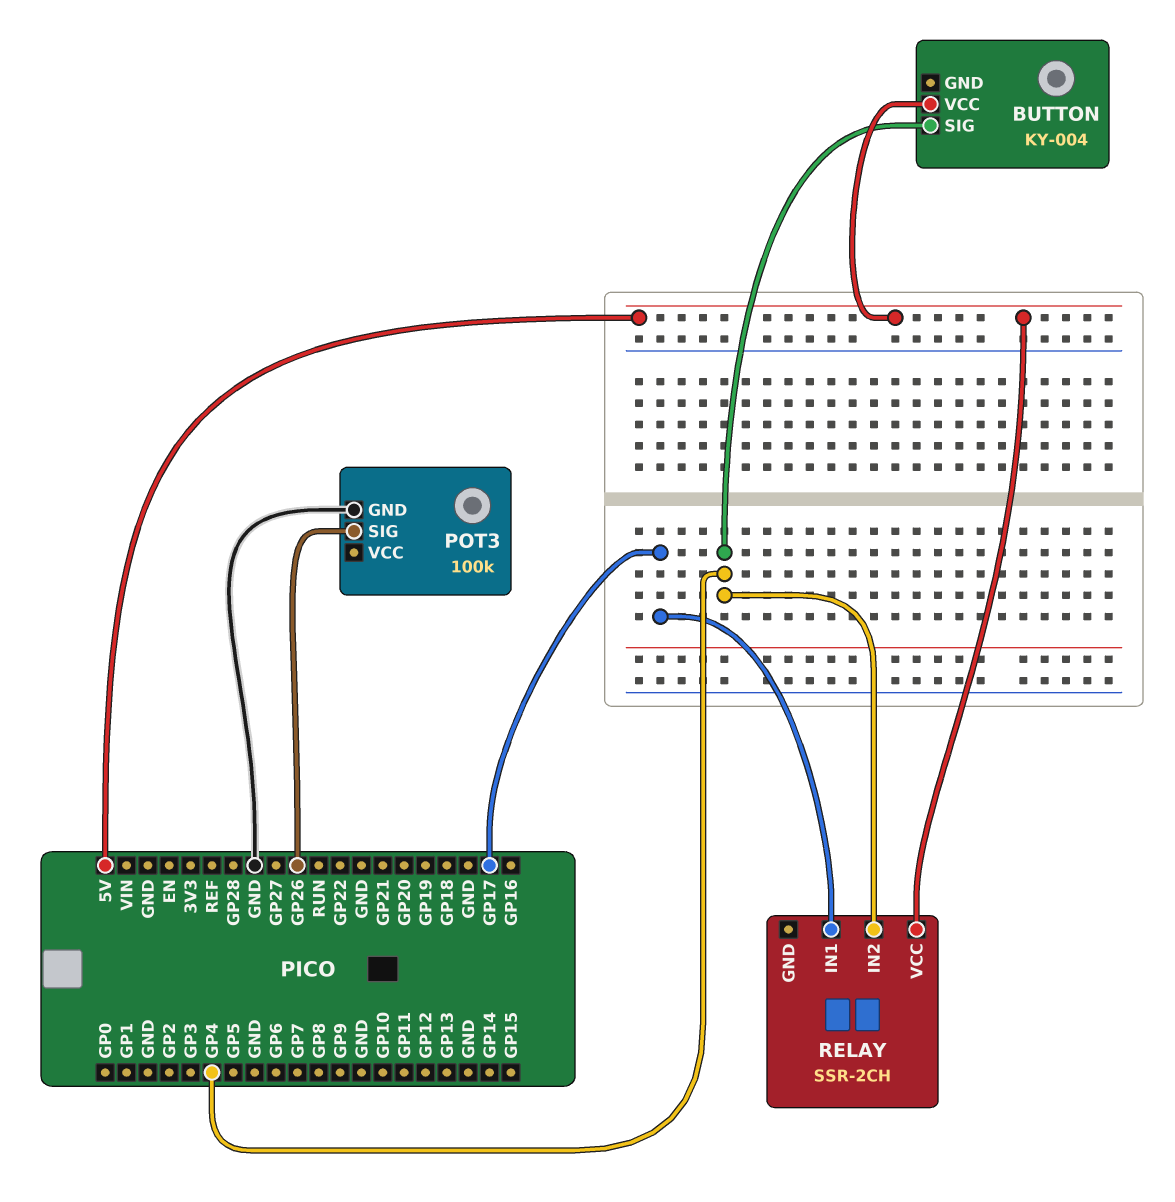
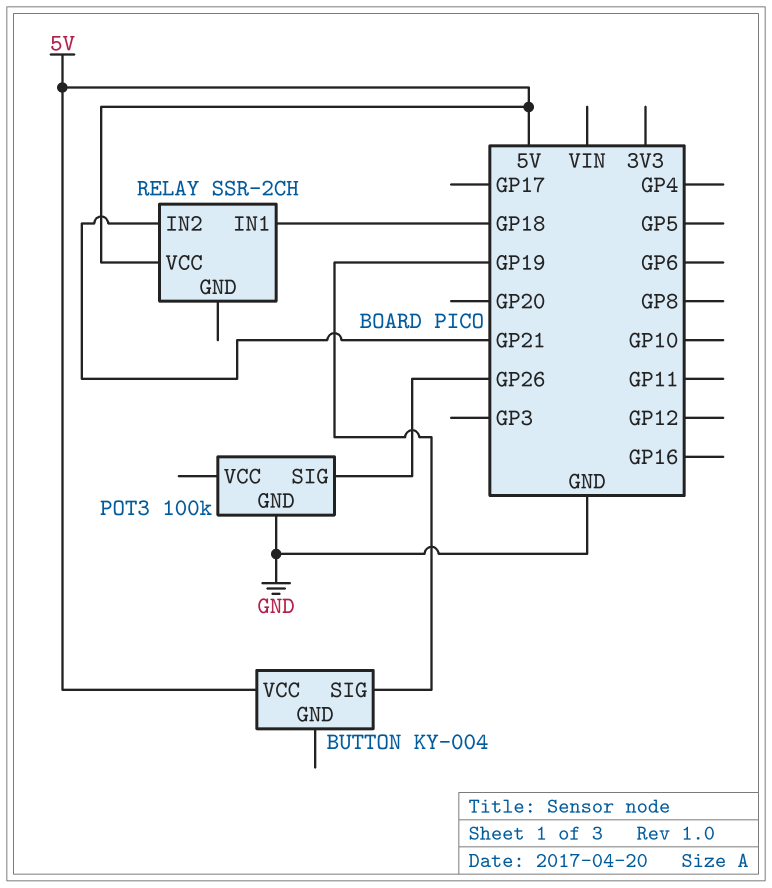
BUTTON pin SIG: GP4 -> GP19
RELAY pin IN1: GP17 -> GP18
RELAY pin IN2: GP4 -> GP21

